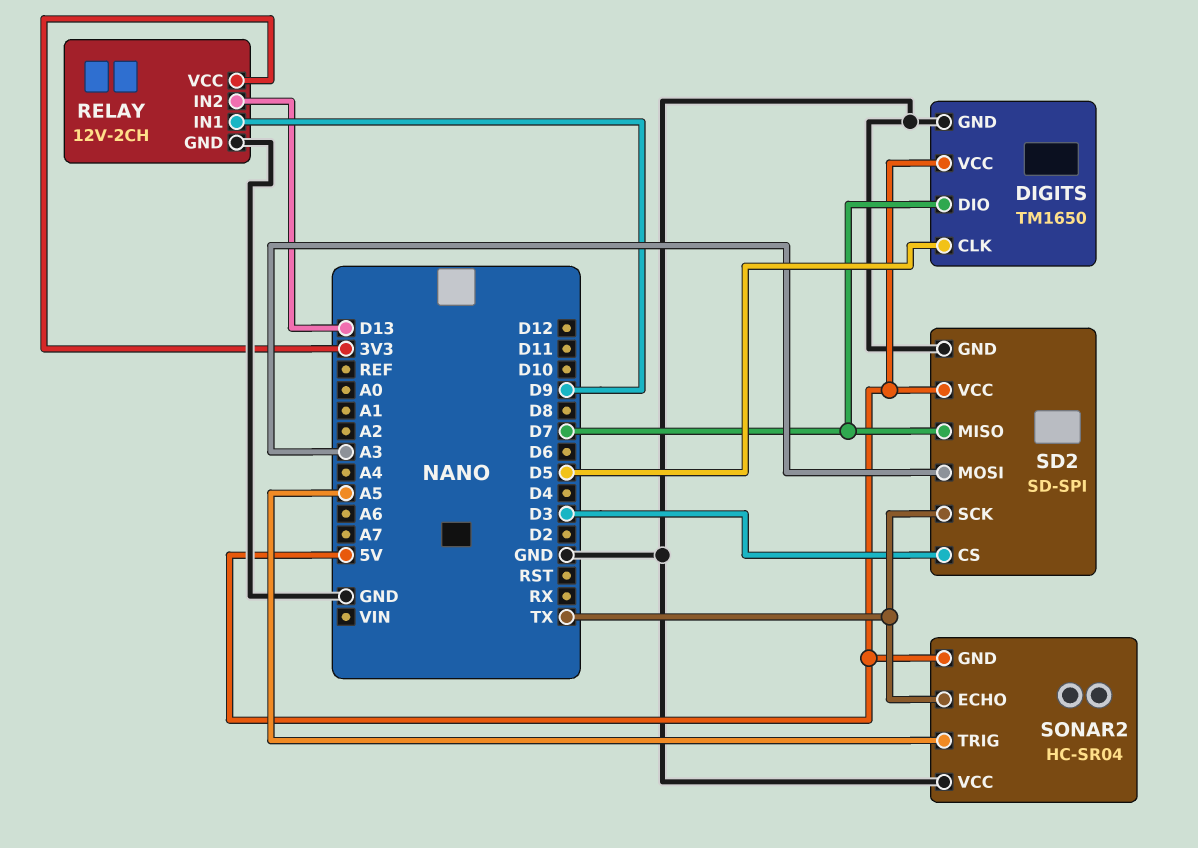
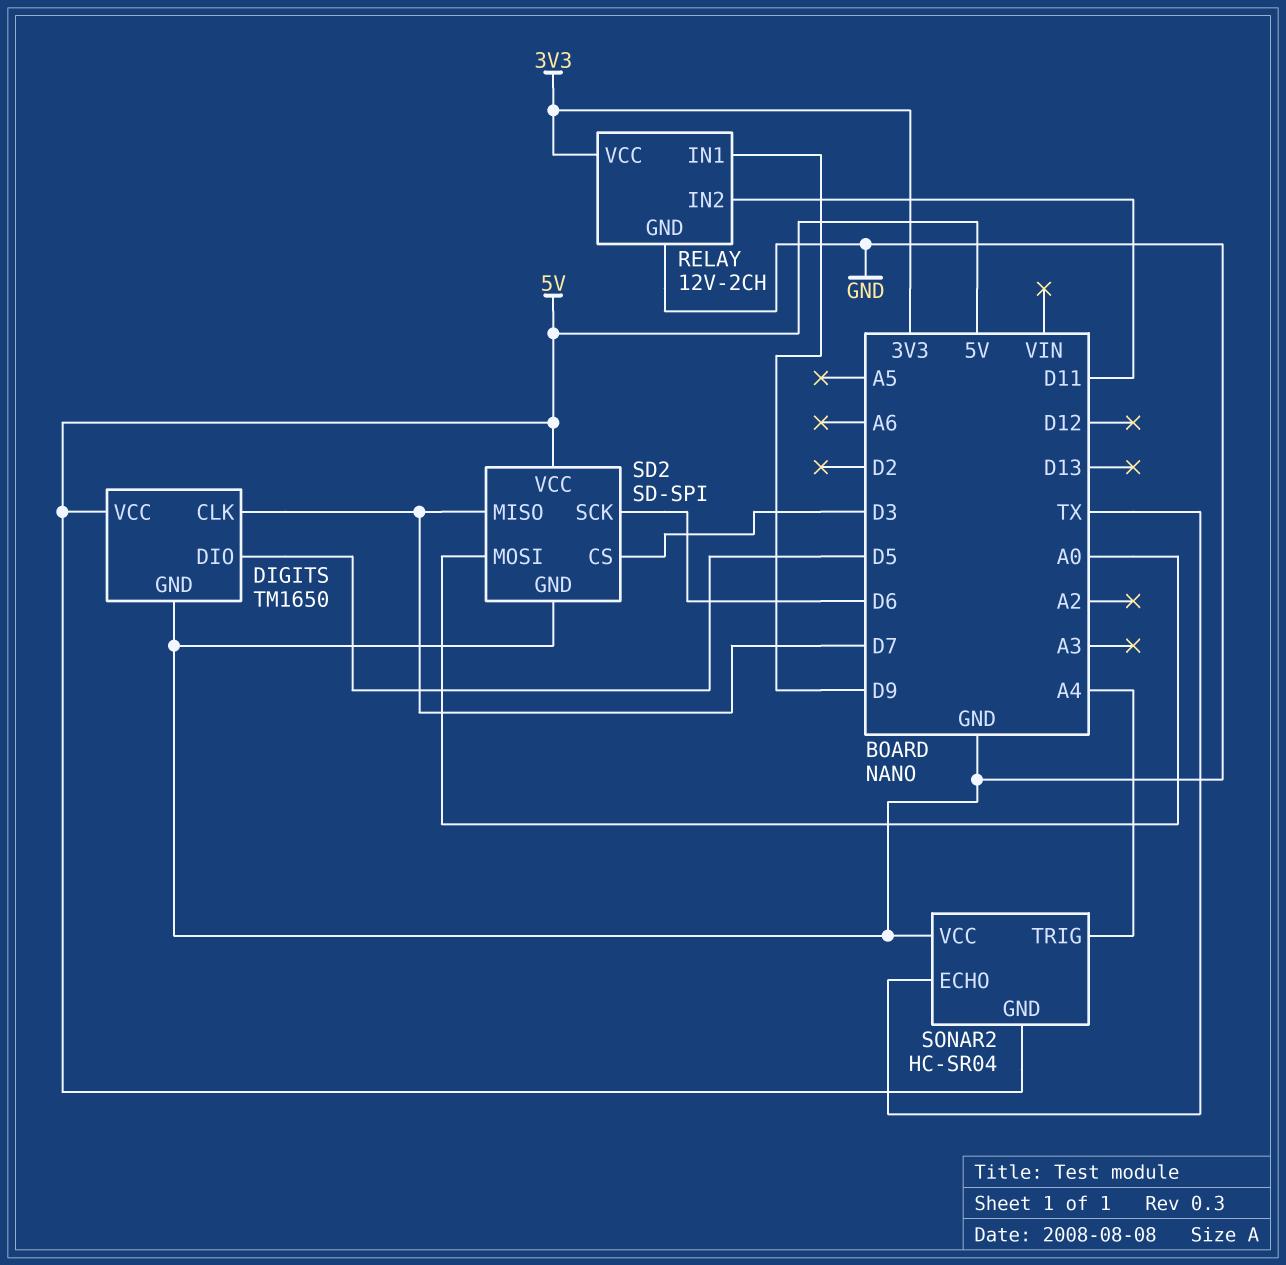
DIGITS pin CLK: D5 -> D7
DIGITS pin DIO: D7 -> D5
RELAY pin IN2: D13 -> D11
SD2 pin MOSI: A3 -> A0
SD2 pin SCK: TX -> D6
SONAR2 pin TRIG: A5 -> A4

